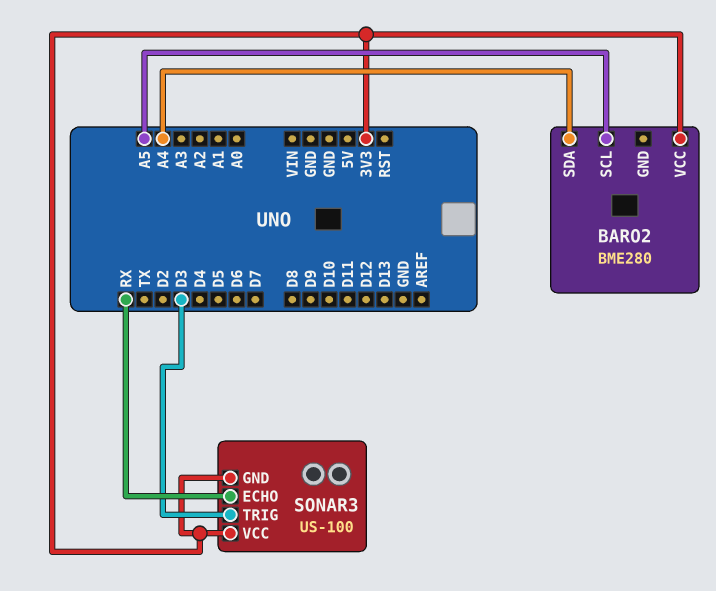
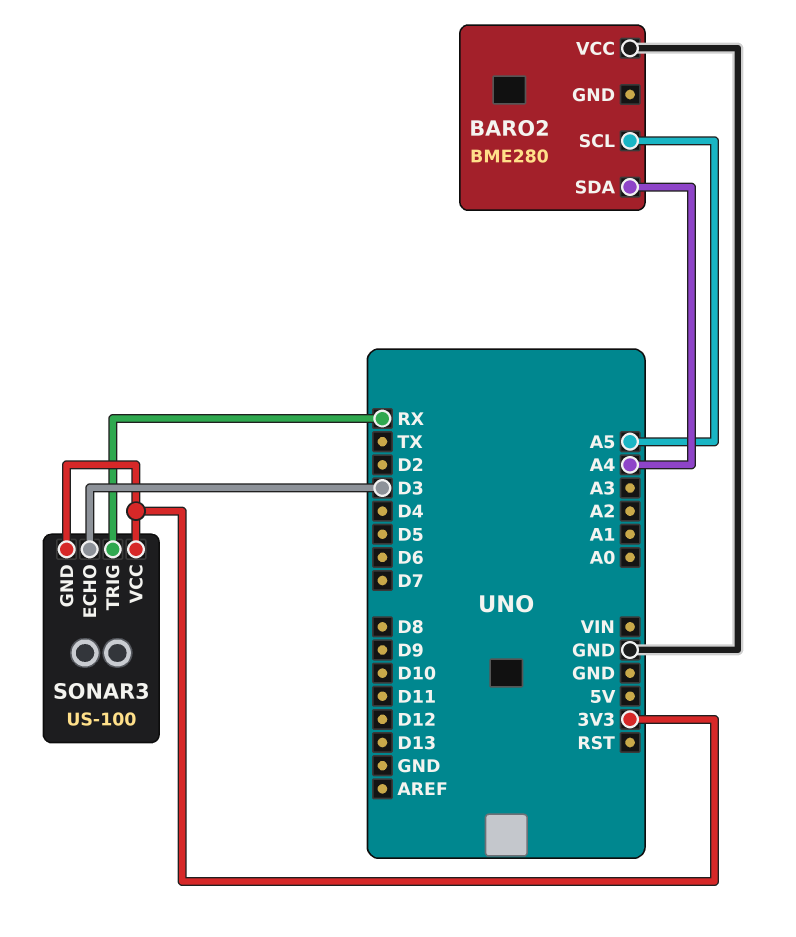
BARO2 pin VCC: 3V3 -> GND
SONAR3 pin ECHO: RX -> D3
SONAR3 pin TRIG: D3 -> RX

